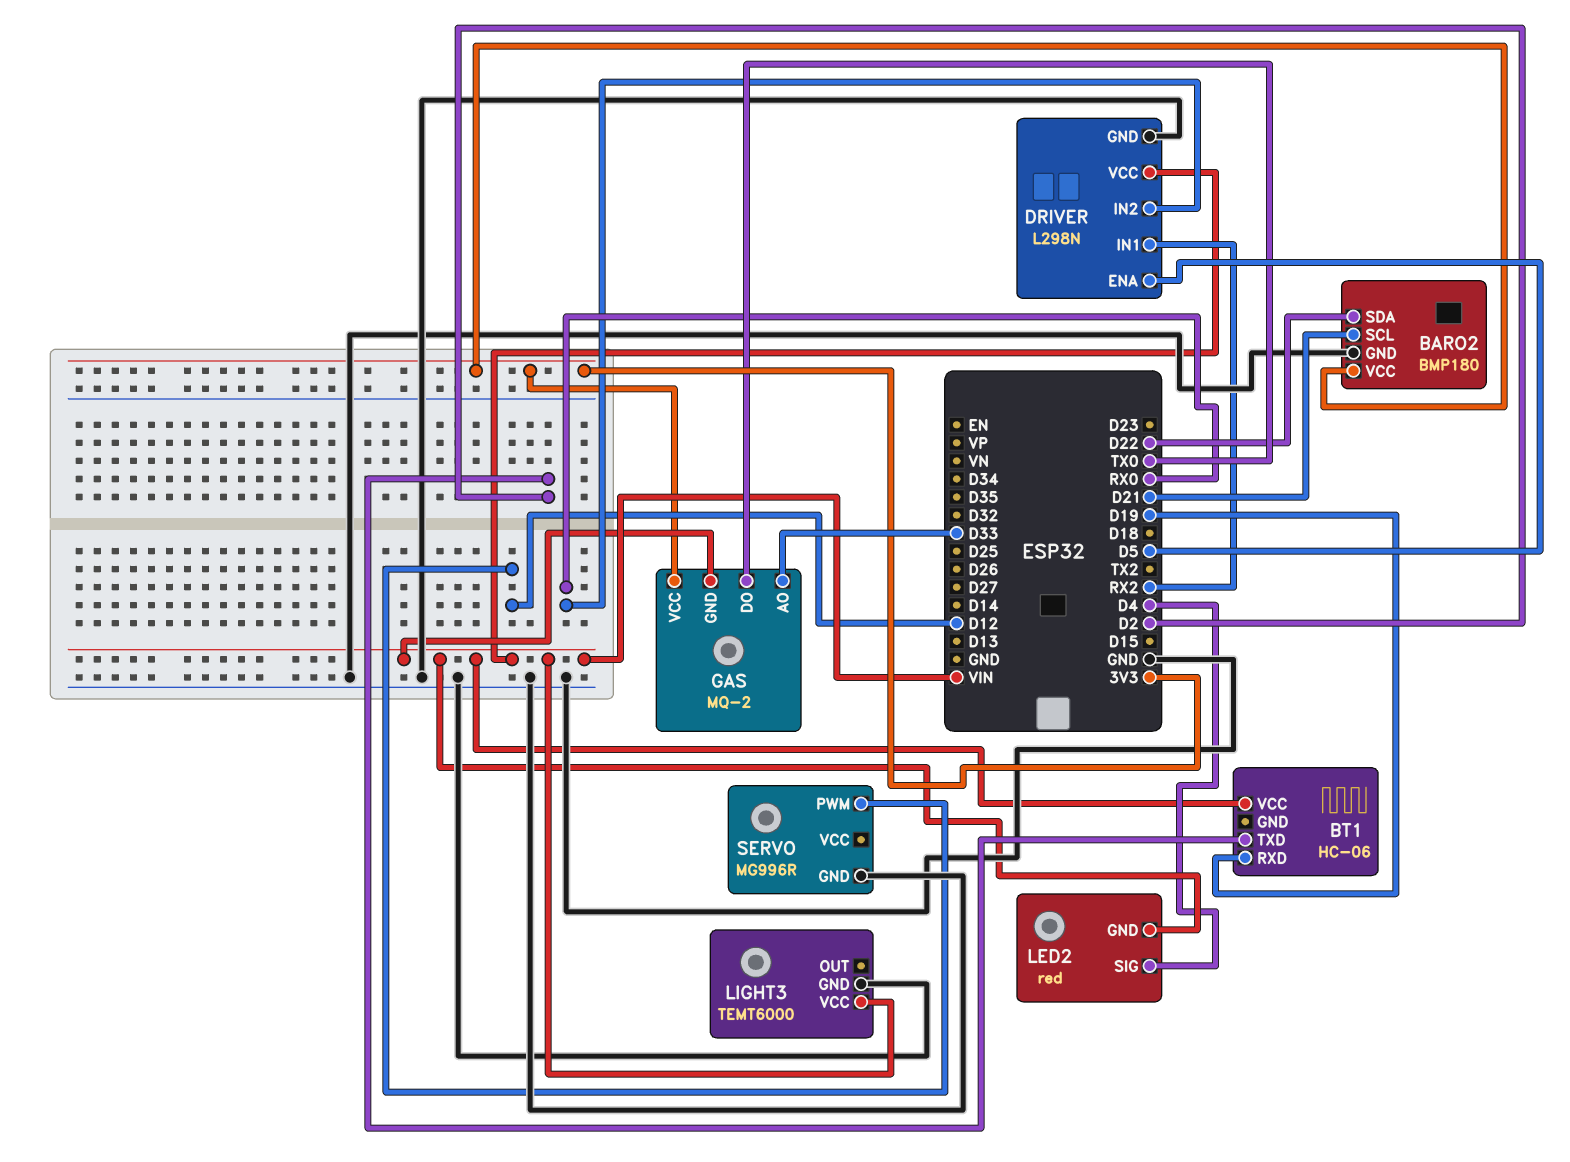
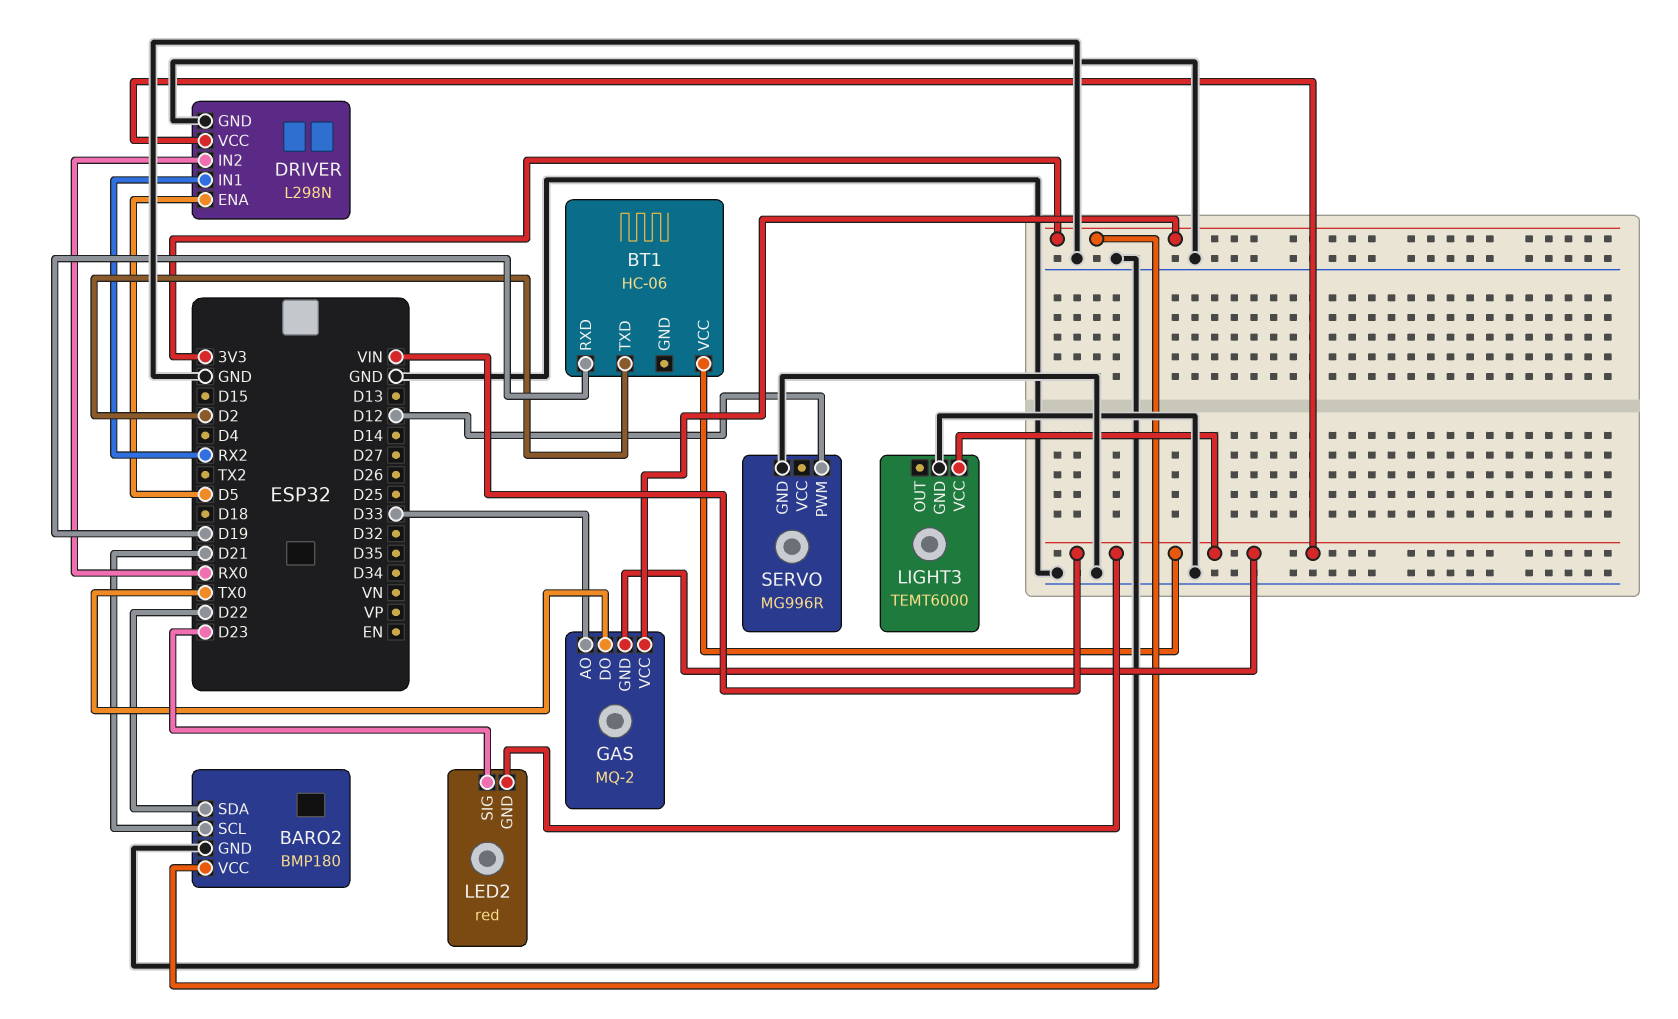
LED2 pin SIG: D4 -> D23

